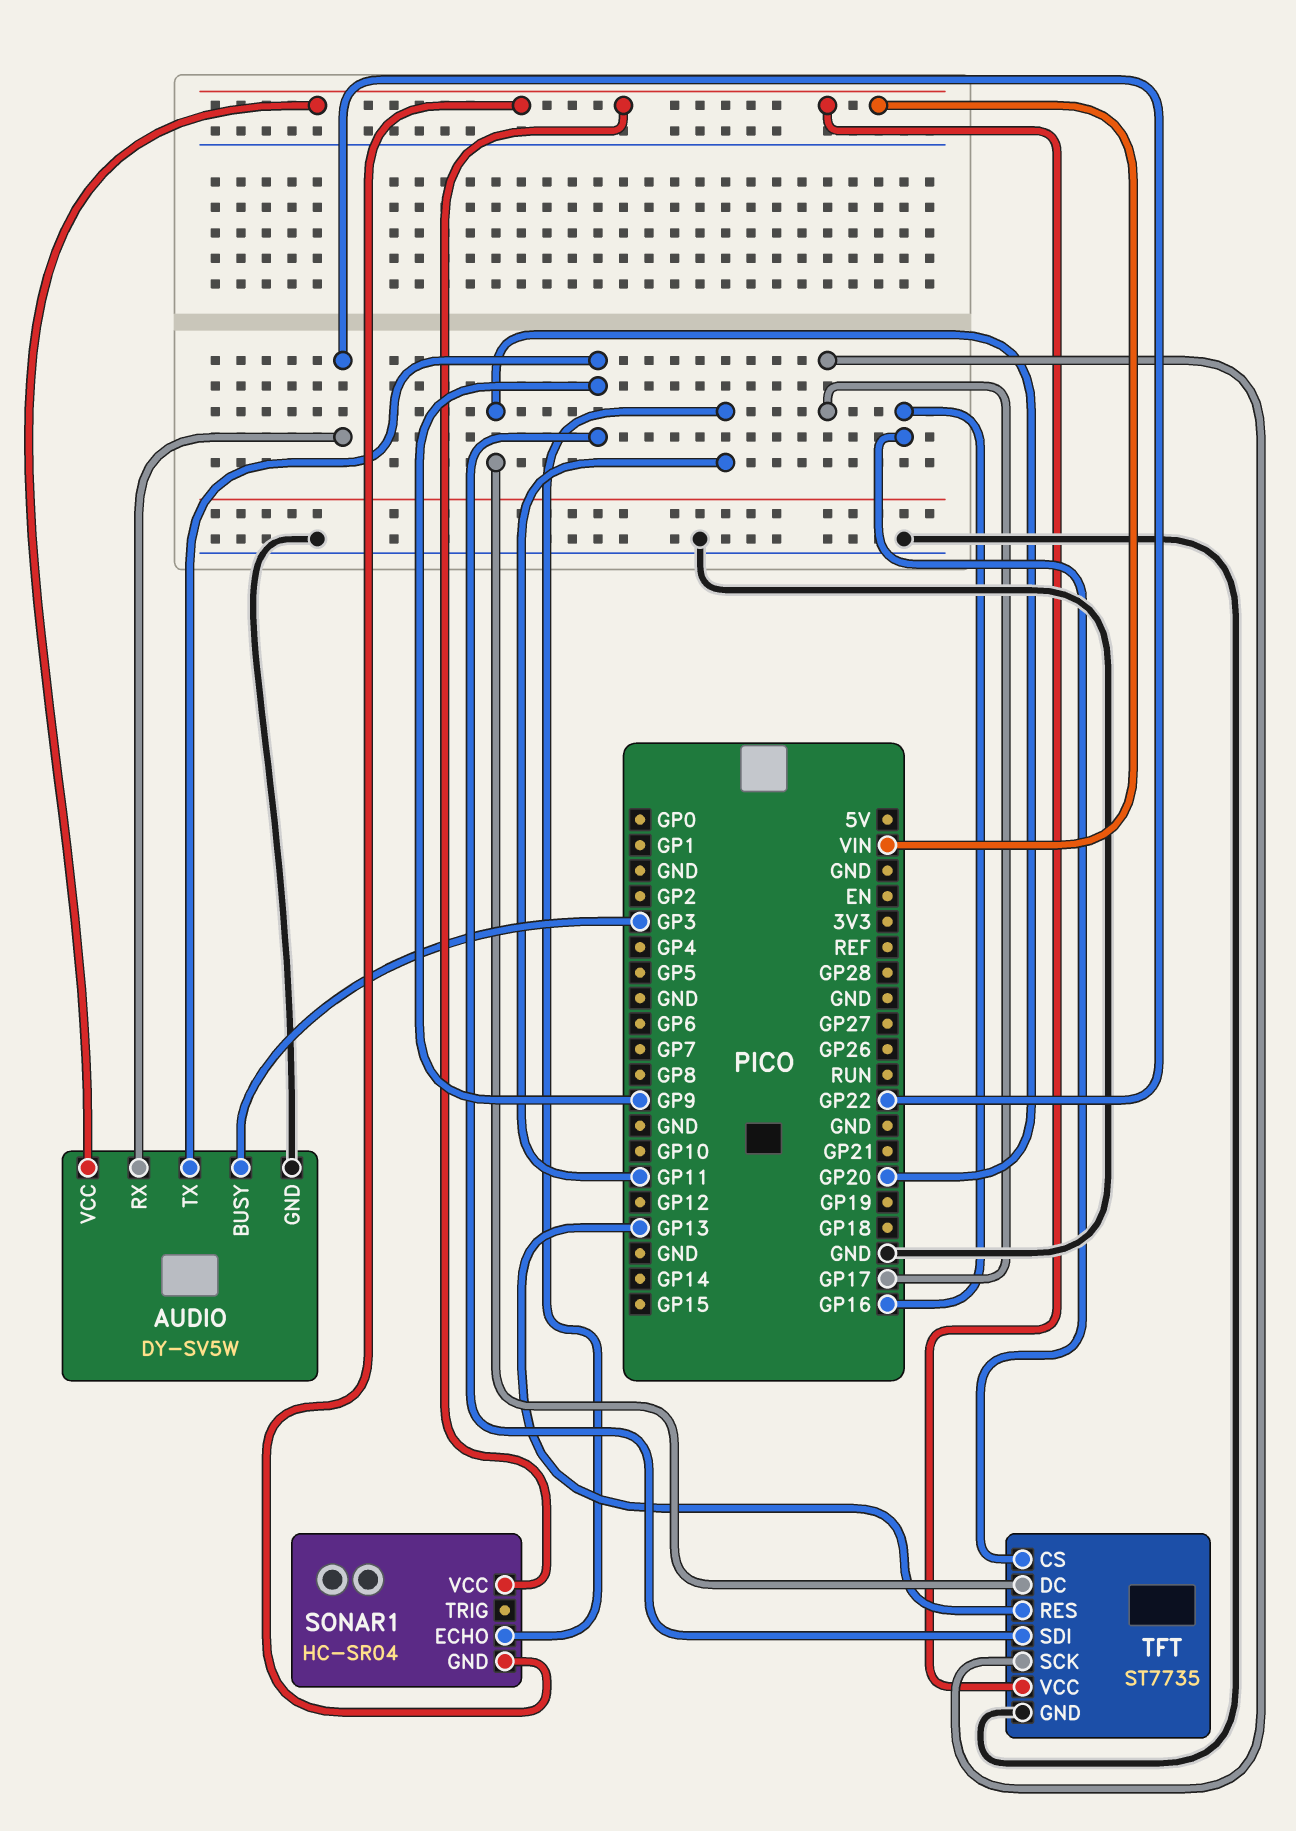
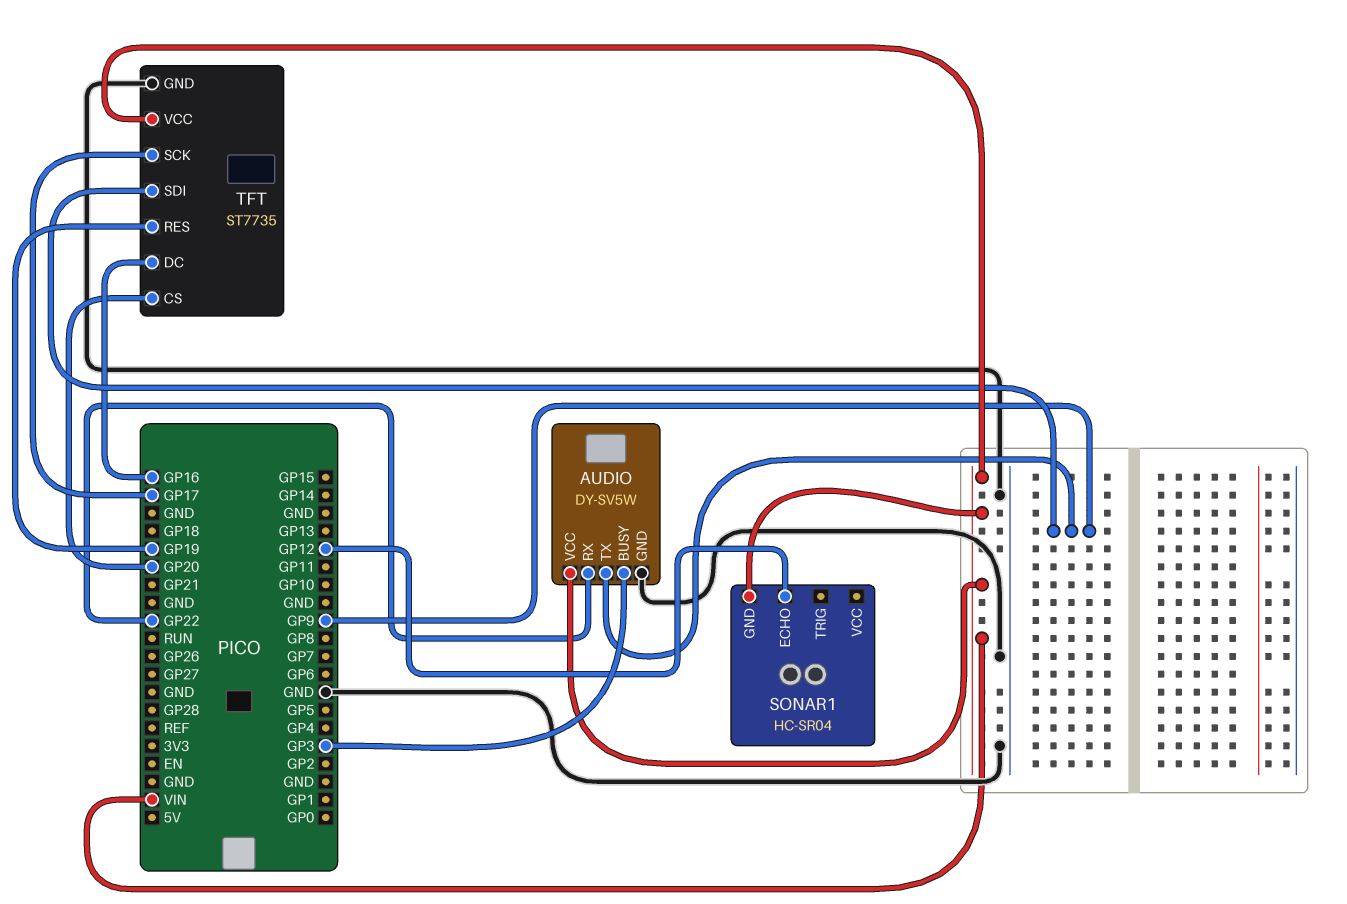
SONAR1 pin ECHO: GP11 -> GP12
SONAR1 pin VCC: VIN -> none
TFT pin CS: GP16 -> GP20
TFT pin DC: GP20 -> GP16
TFT pin RES: GP13 -> GP19

